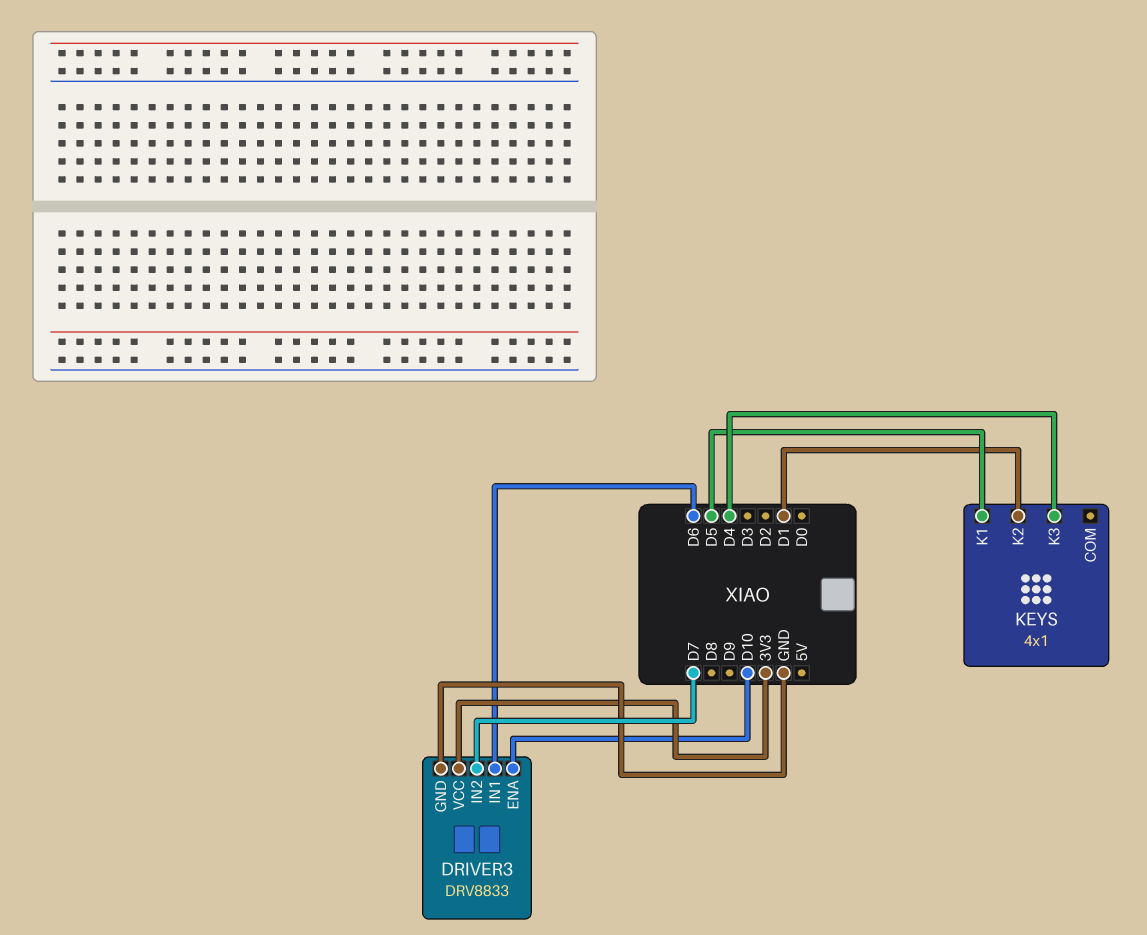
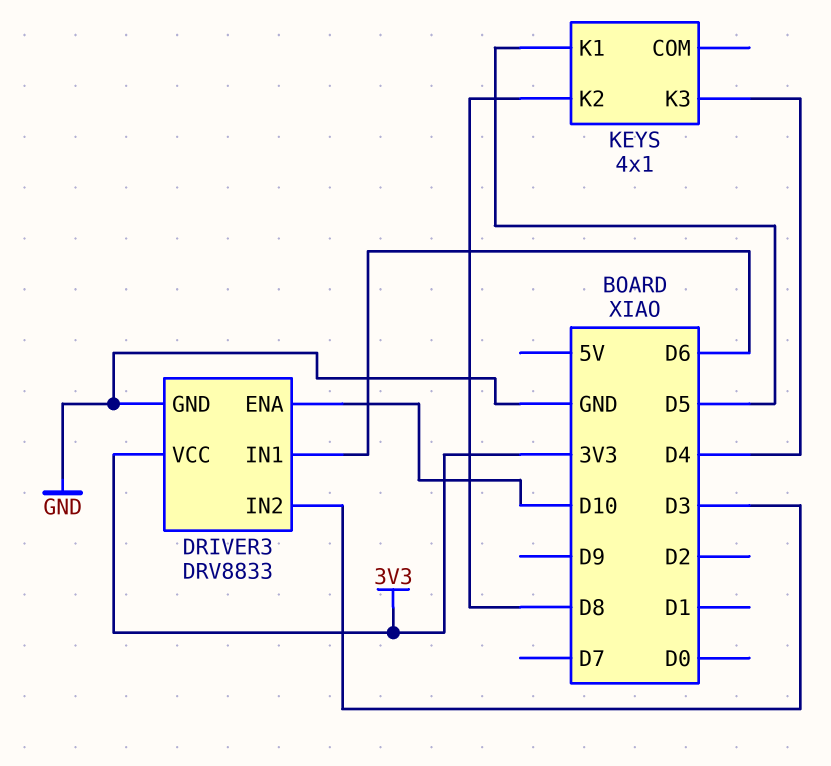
DRIVER3 pin IN2: D7 -> D3
KEYS pin K2: D1 -> D8

